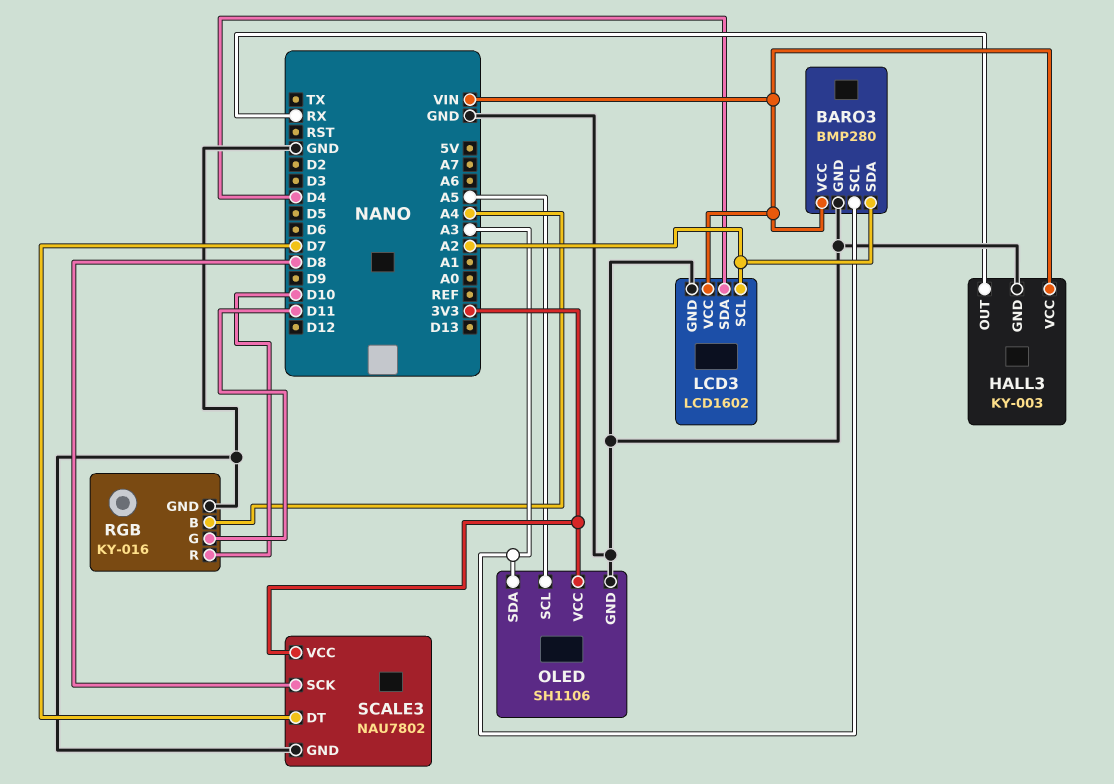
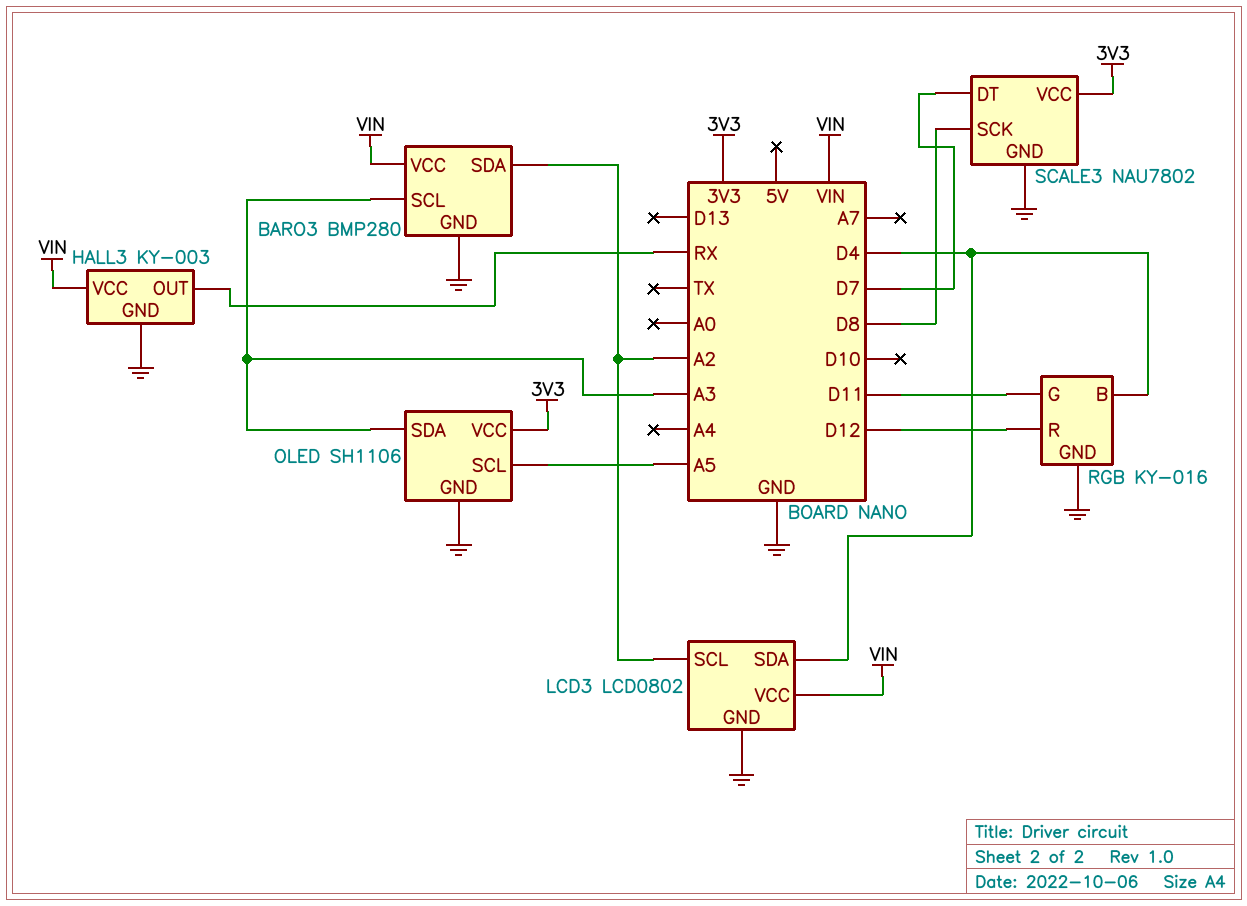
LCD3: LCD1602 -> LCD0802
RGB pin B: A4 -> D4
RGB pin R: D10 -> D12

